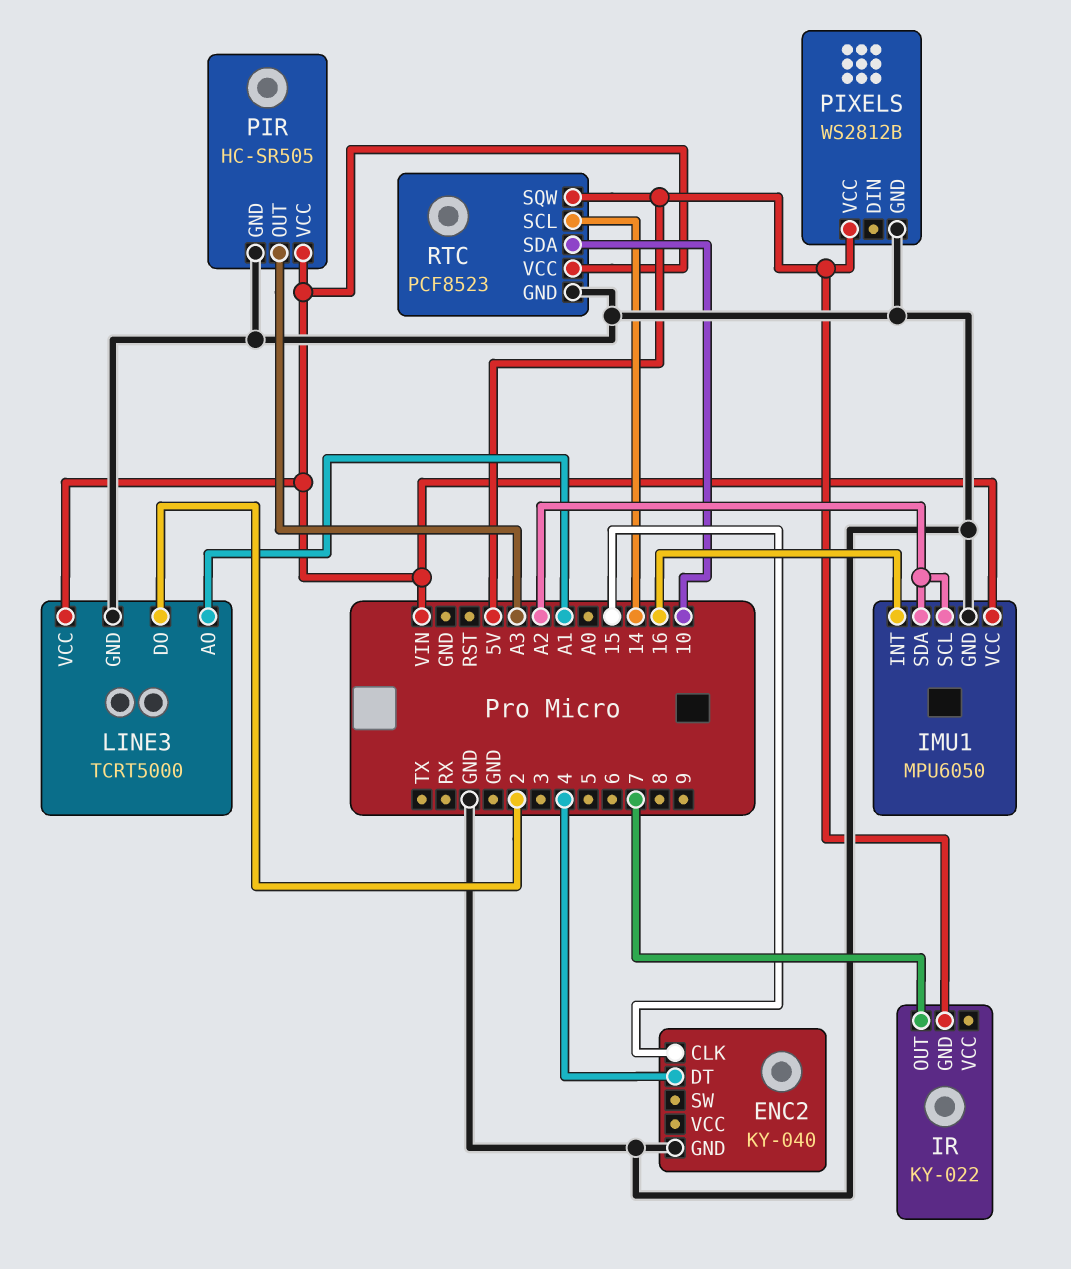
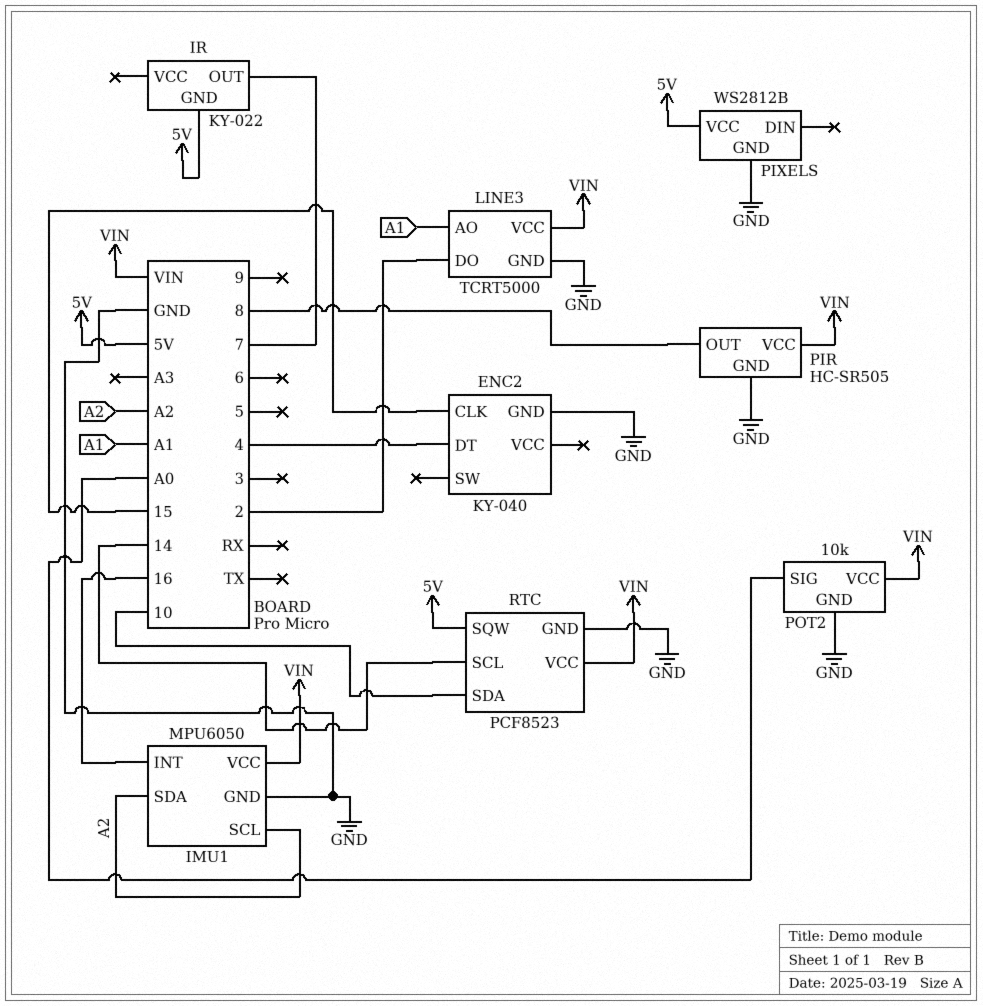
PIR pin OUT: A3 -> 8
POT2: none -> 10k
POT2 pin GND: none -> GND
POT2 pin SIG: none -> A0
POT2 pin VCC: none -> VIN

